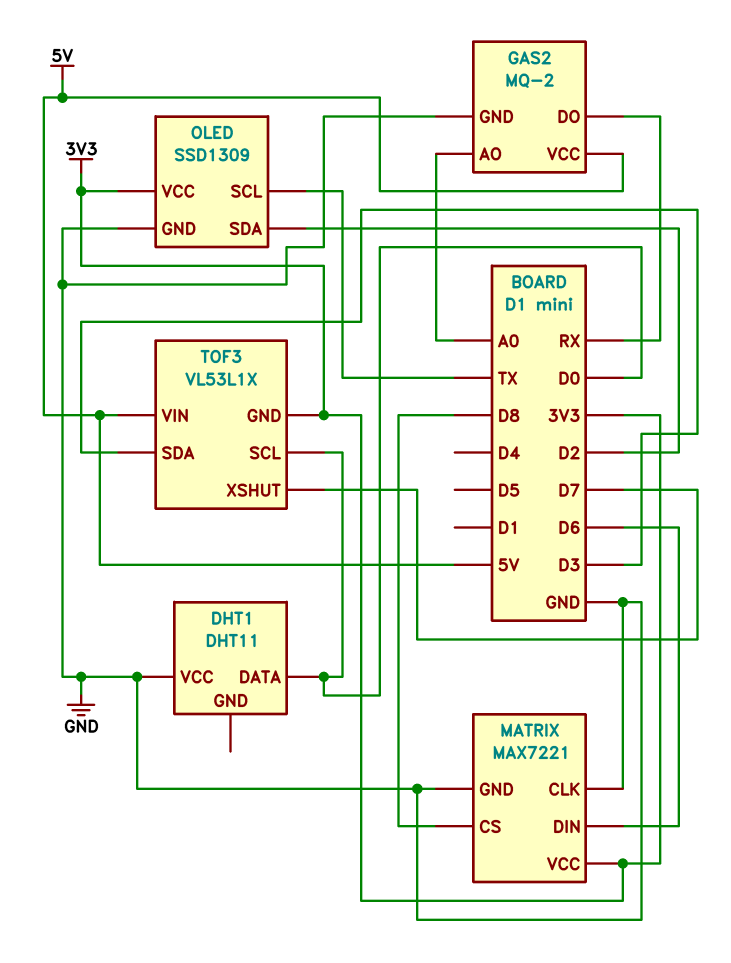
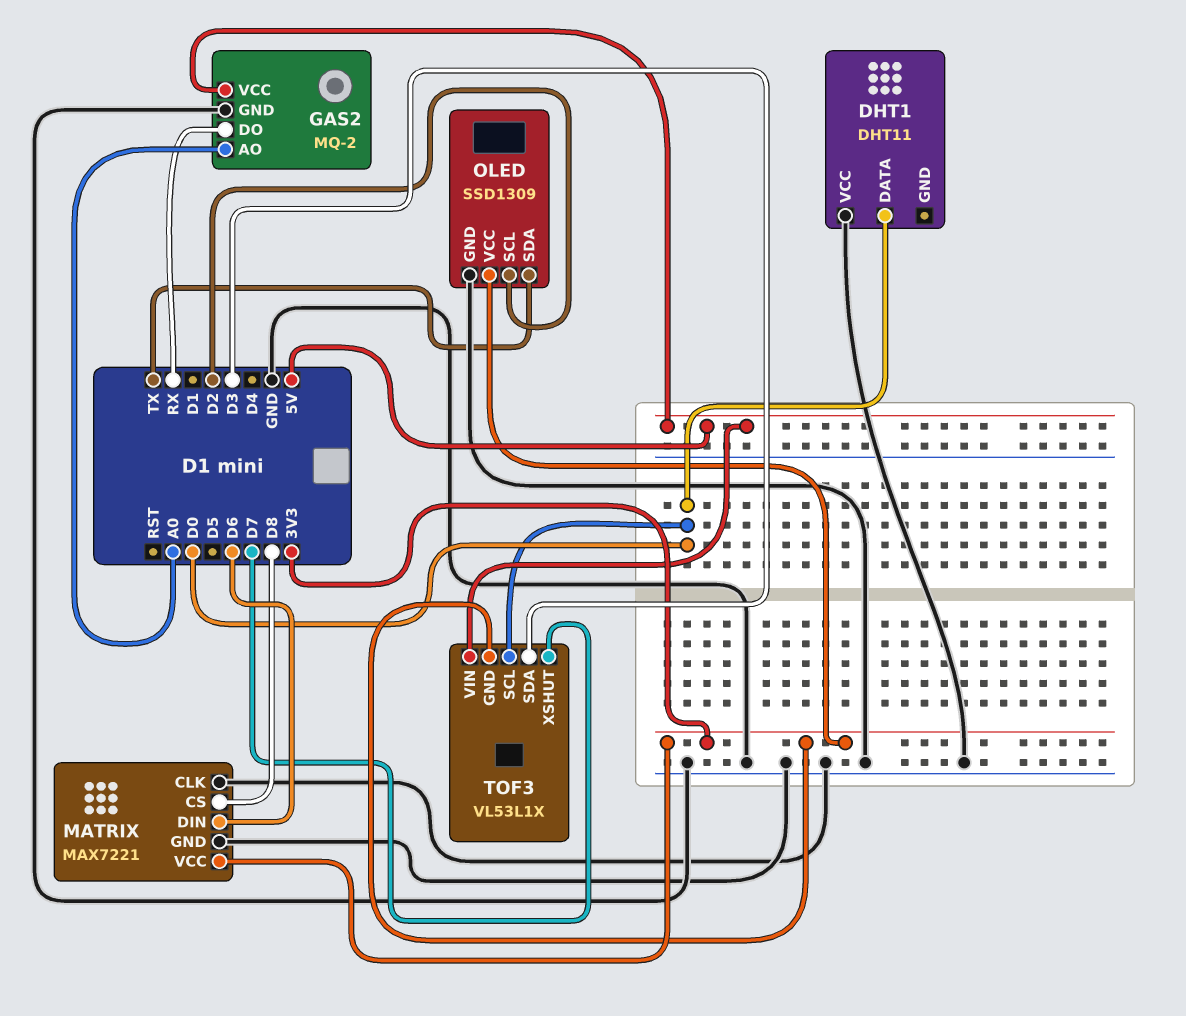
OLED pin SCL: TX -> D2
OLED pin SDA: D2 -> TX

